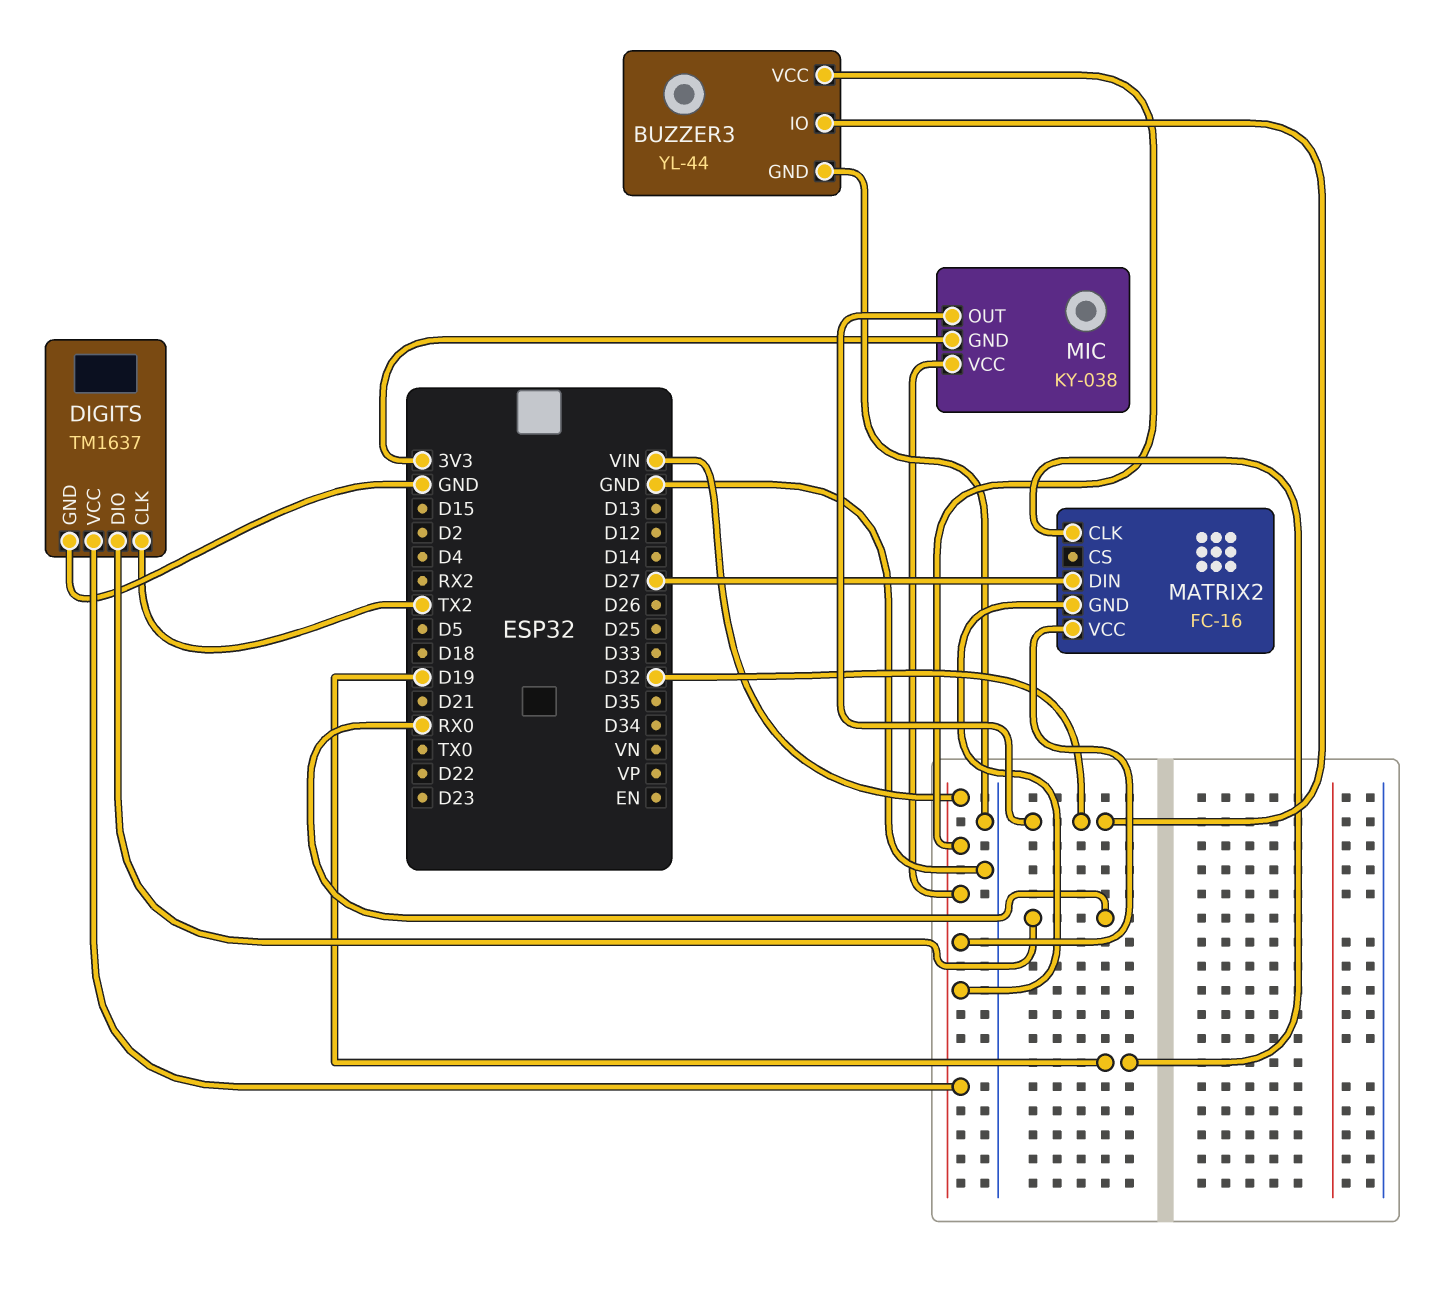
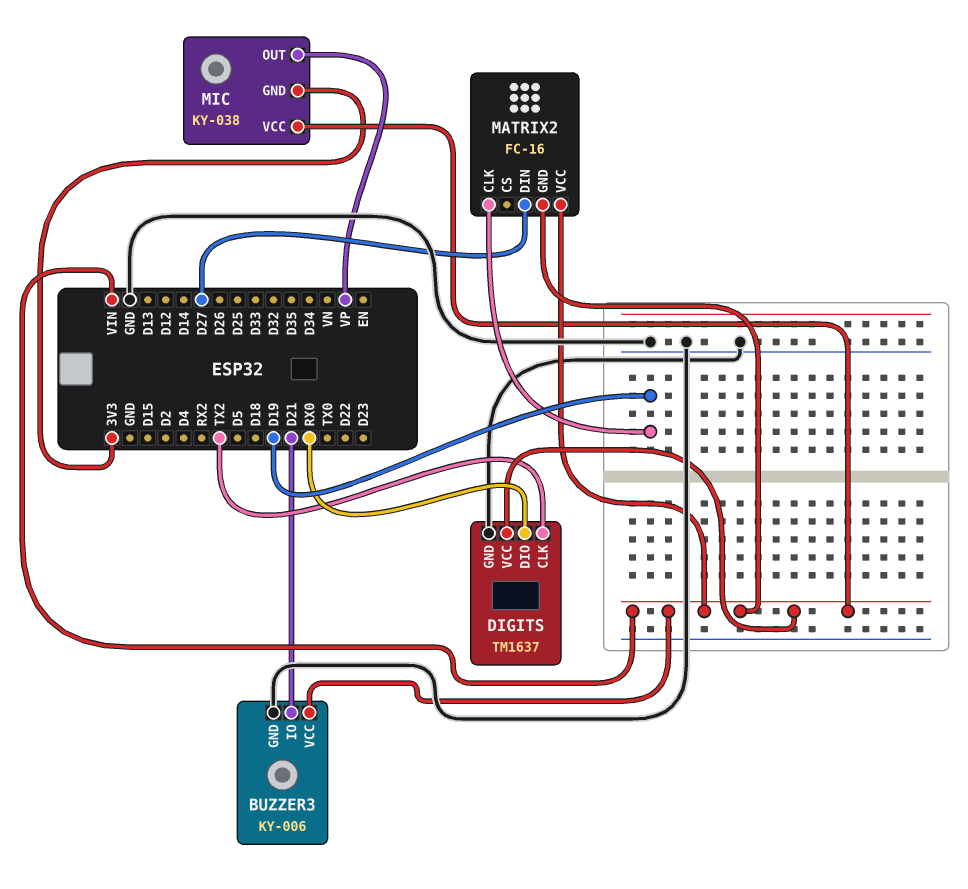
BUZZER3: YL-44 -> KY-006
BUZZER3 pin IO: D32 -> D21
MIC pin OUT: D32 -> VP

